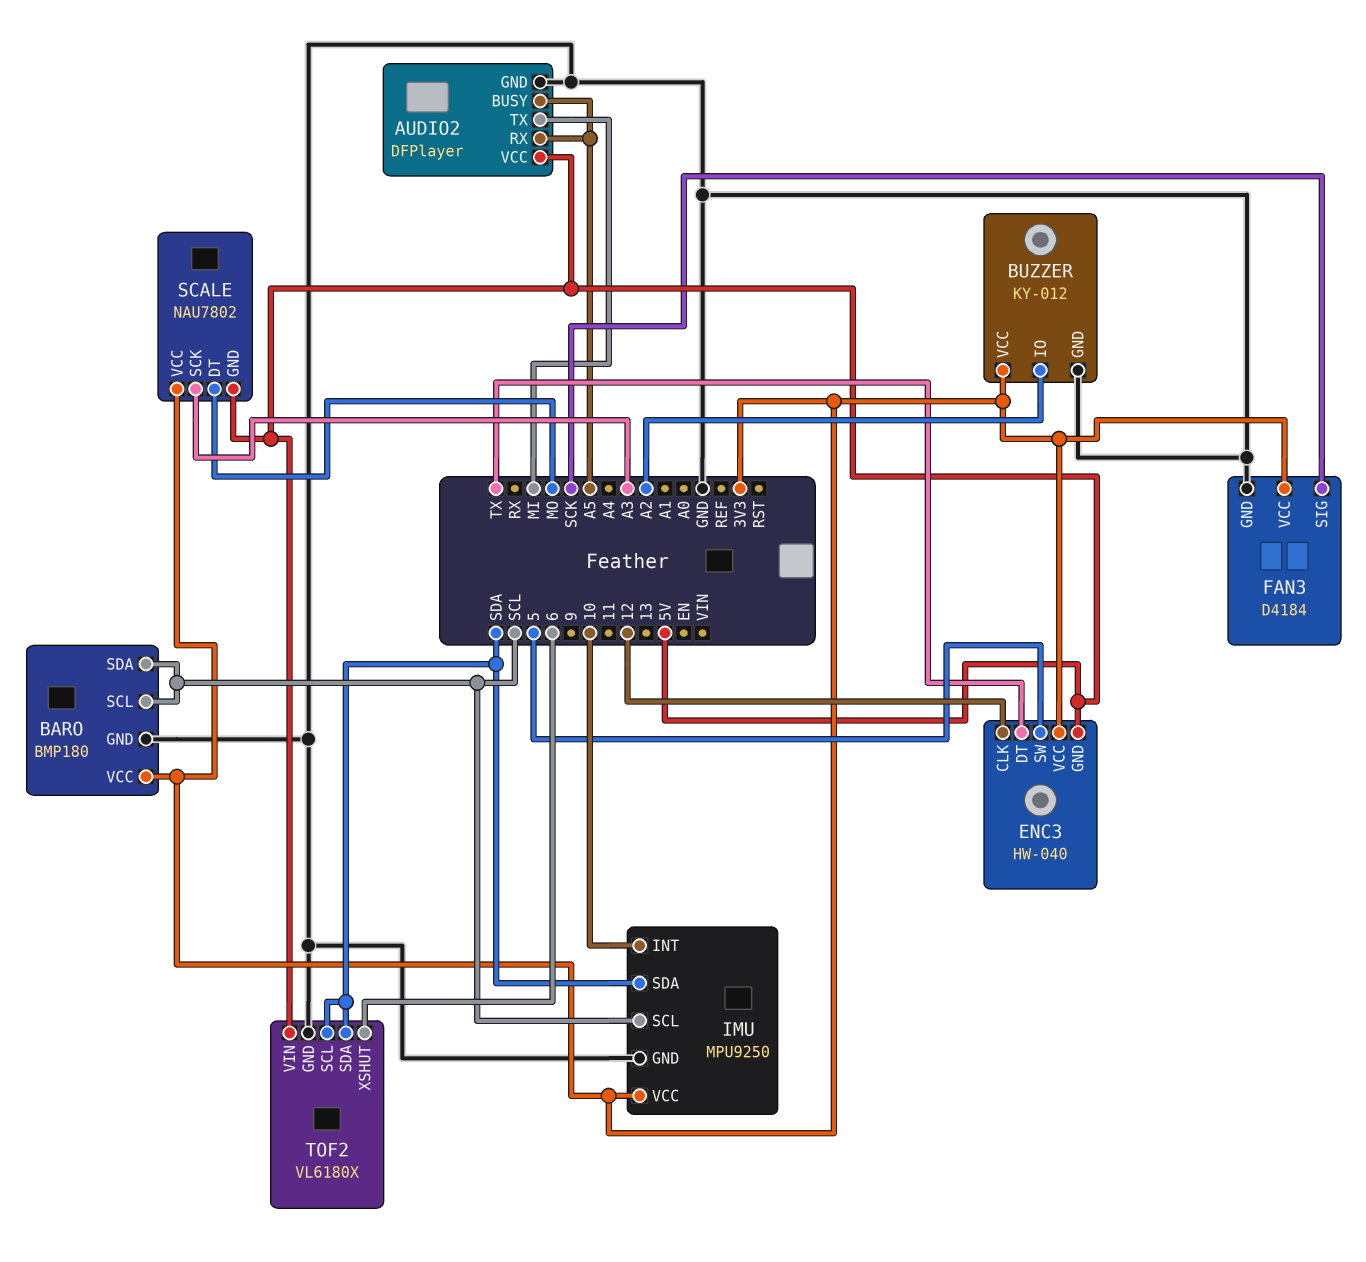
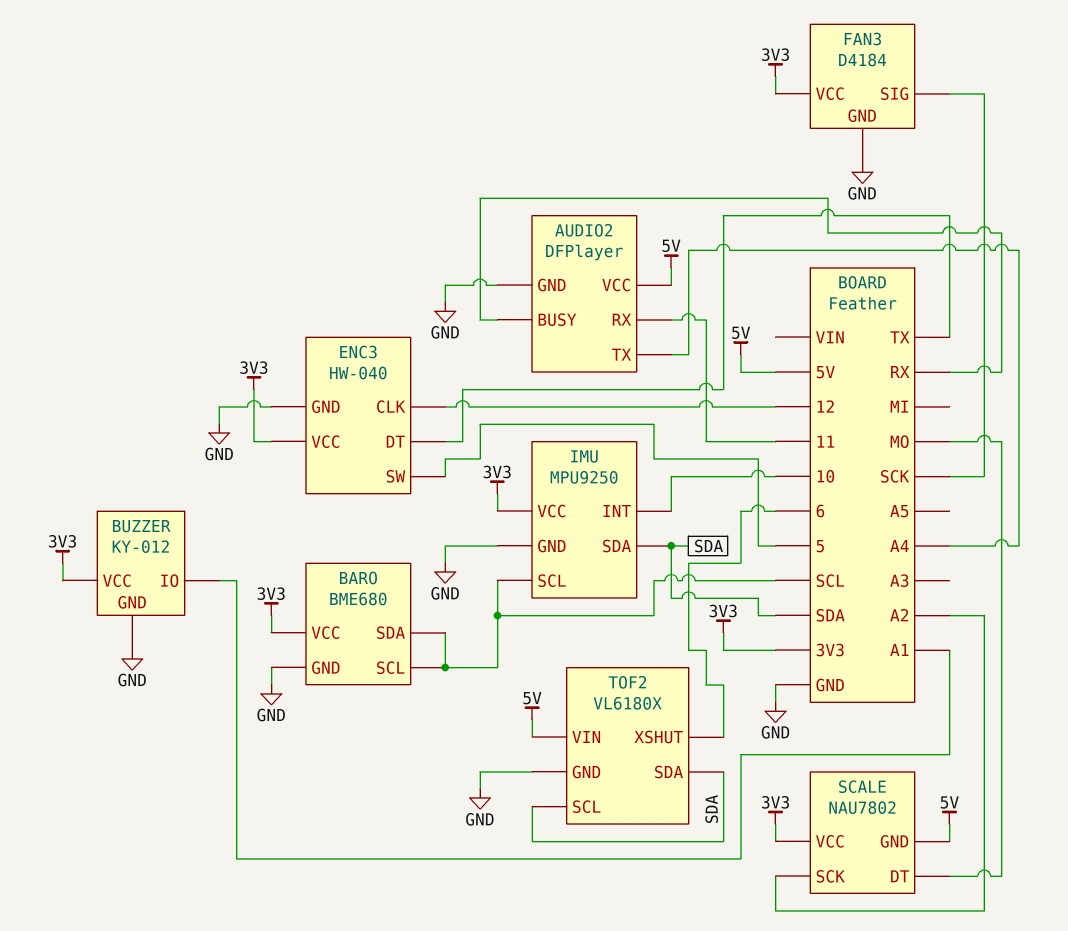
AUDIO2 pin BUSY: A5 -> RX
AUDIO2 pin RX: A5 -> 11
AUDIO2 pin TX: MI -> A4
BARO: BMP180 -> BME680
BUZZER pin IO: A2 -> A1
ENC3 pin GND: 5V -> GND
SCALE pin SCK: A3 -> A2

